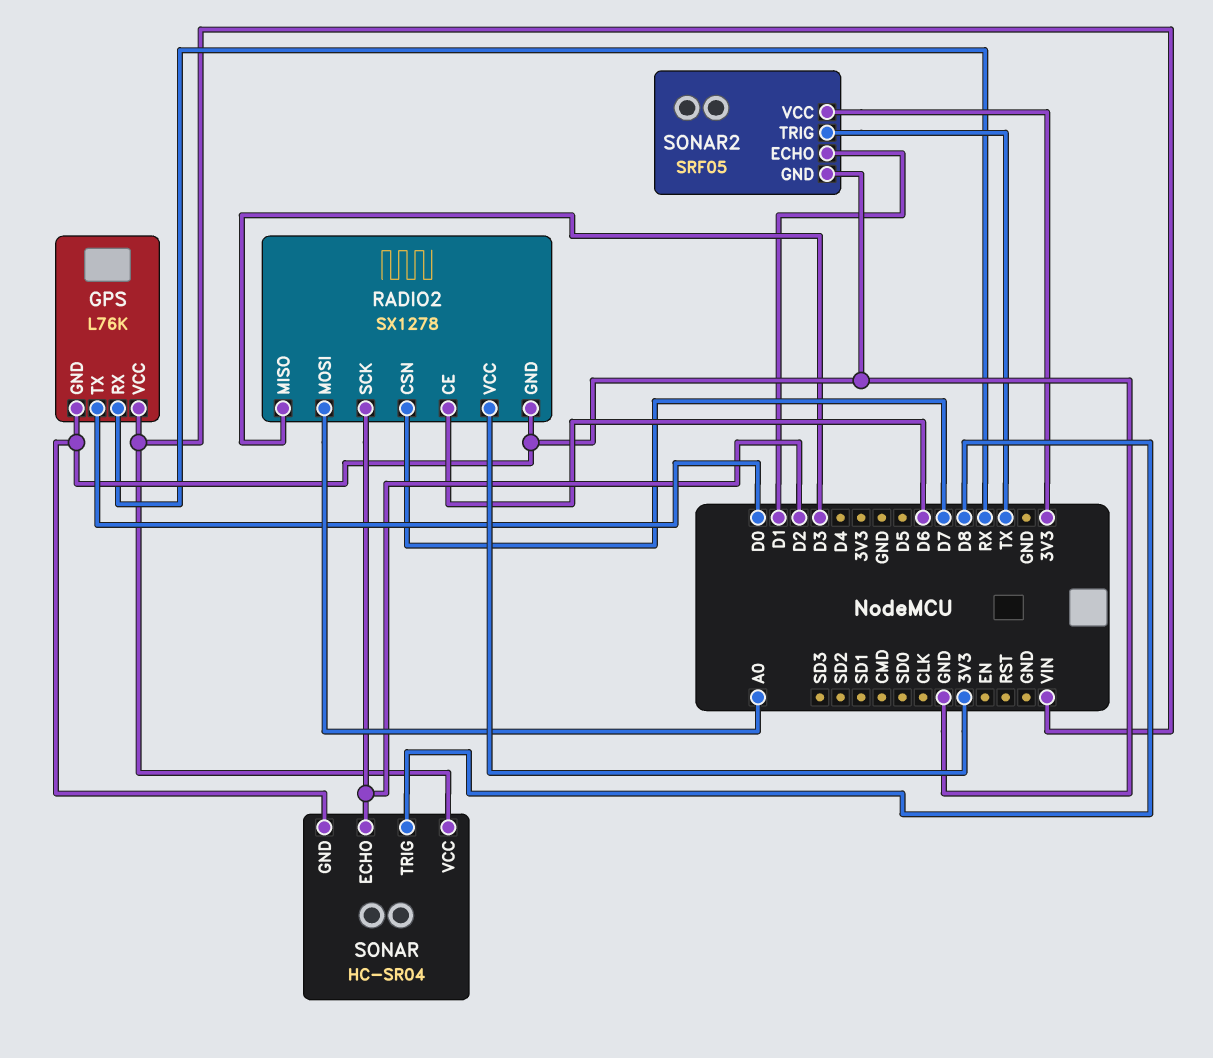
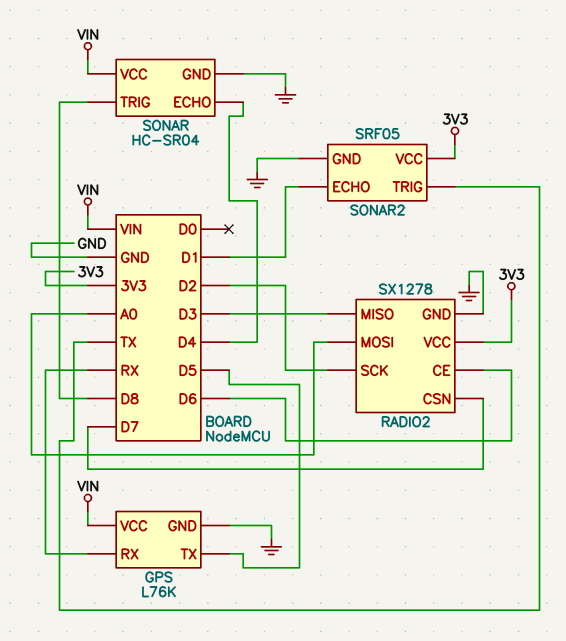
GPS pin TX: D0 -> D5
SONAR pin ECHO: D2 -> D4

